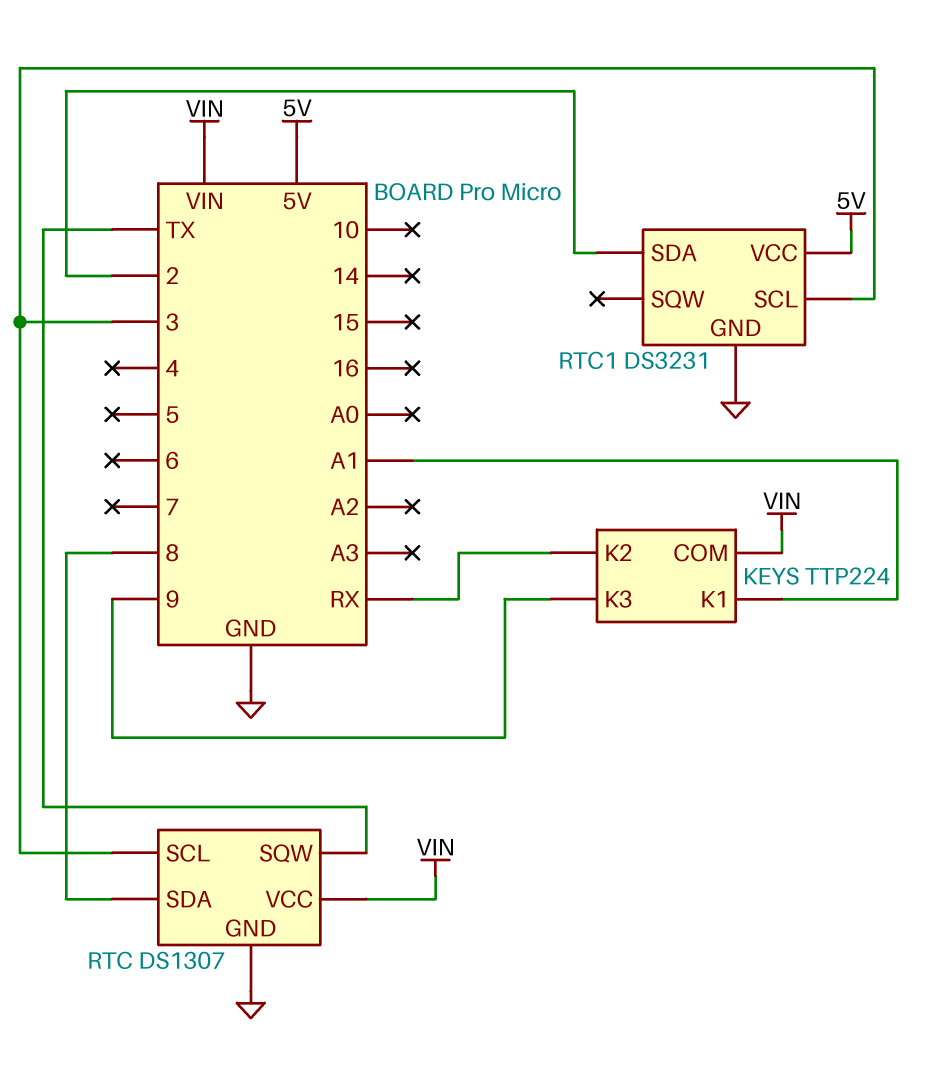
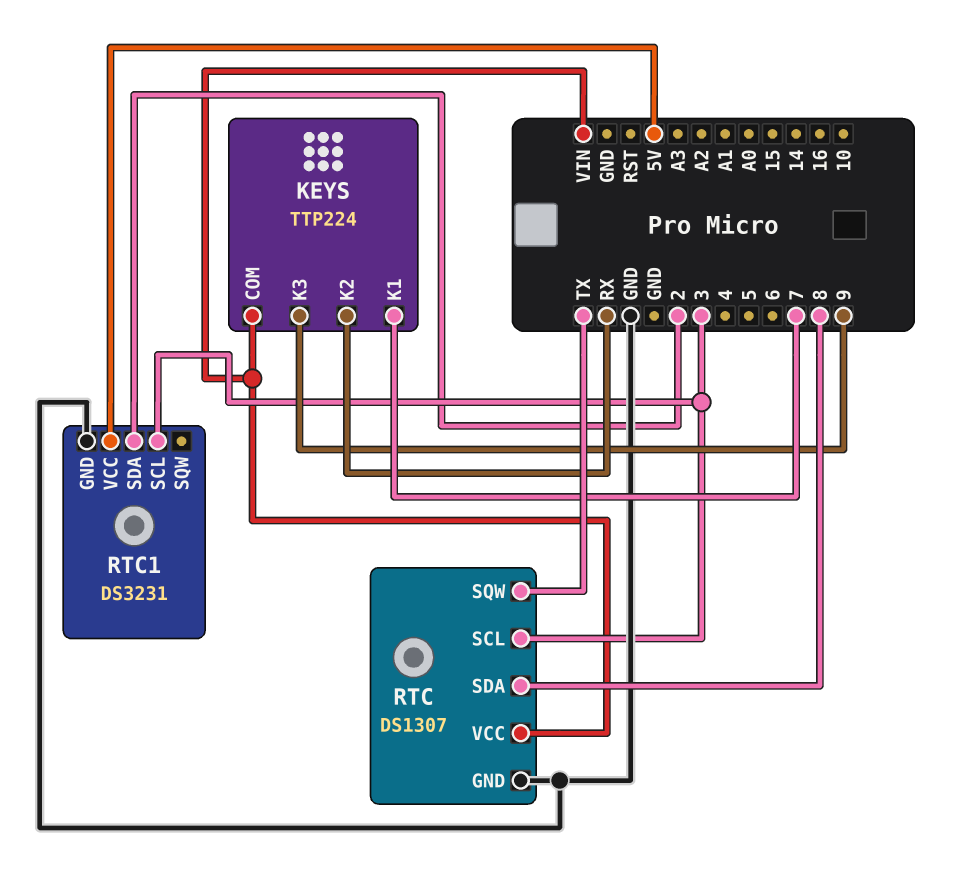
KEYS pin K1: A1 -> 7

